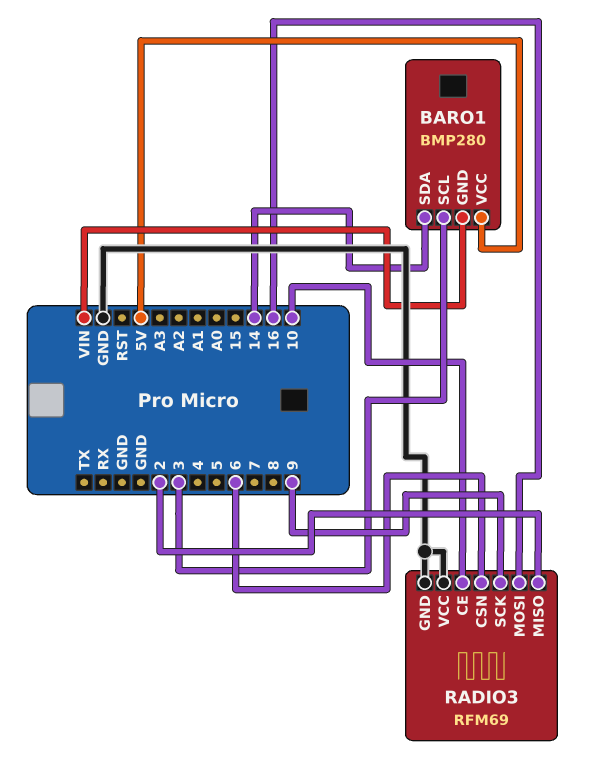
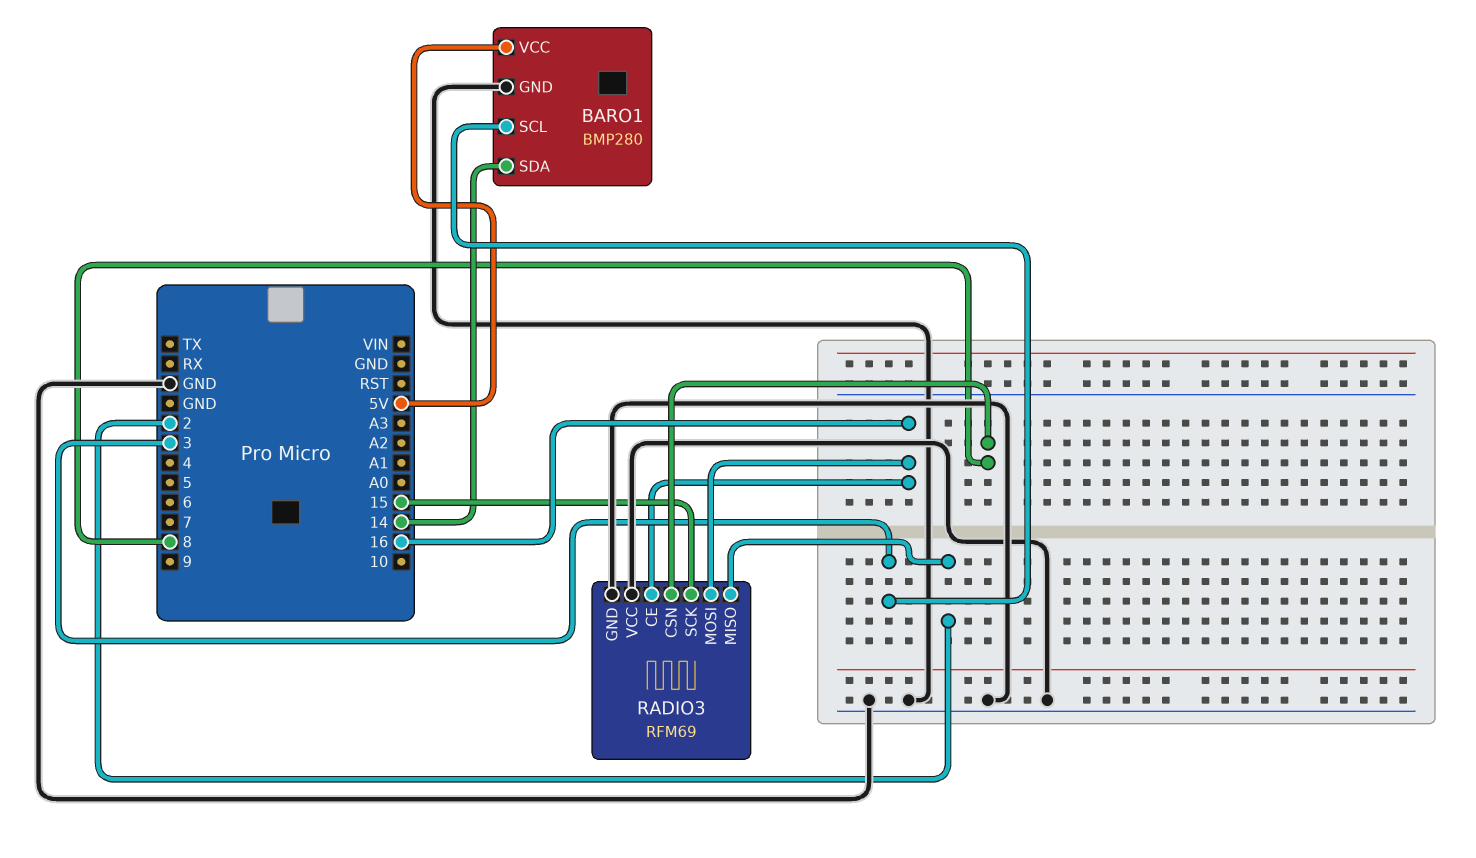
BARO1 pin GND: VIN -> GND
RADIO3 pin CE: 10 -> 16
RADIO3 pin CSN: 6 -> 8
RADIO3 pin SCK: 9 -> 15

